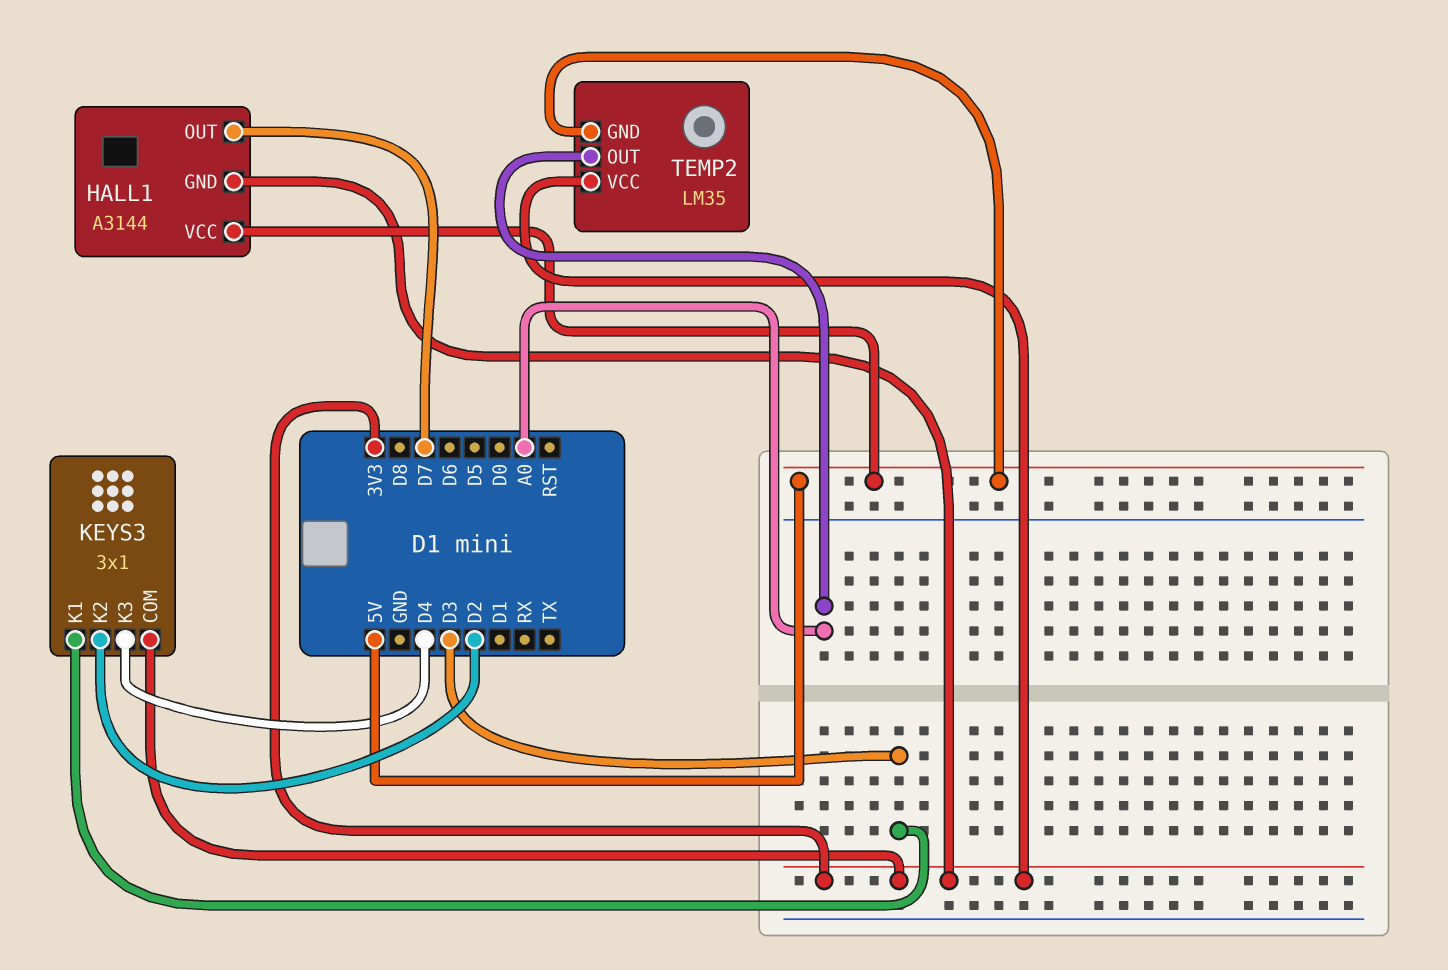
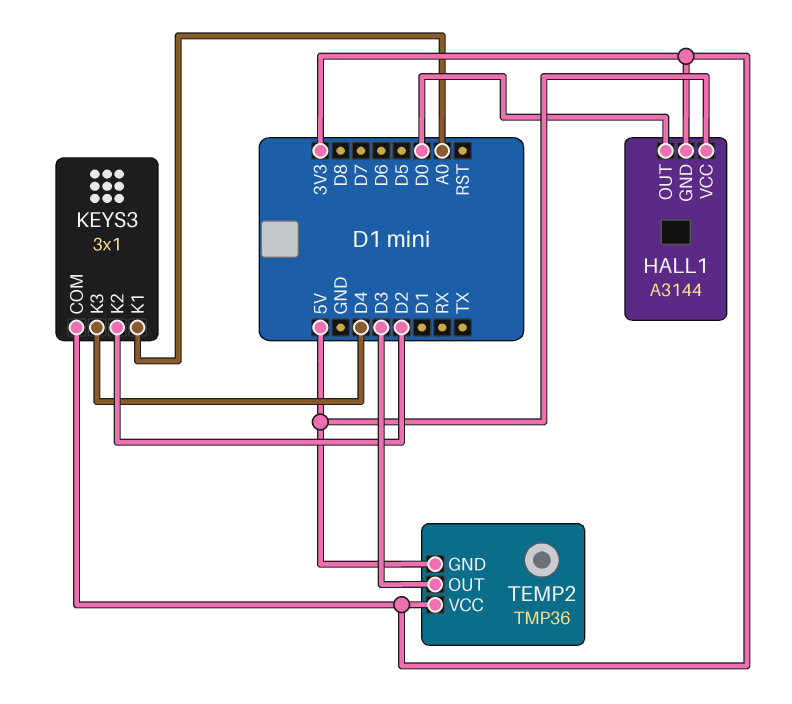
HALL1 pin OUT: D7 -> D0
KEYS3 pin K1: D3 -> A0
TEMP2: LM35 -> TMP36
TEMP2 pin OUT: A0 -> D3

